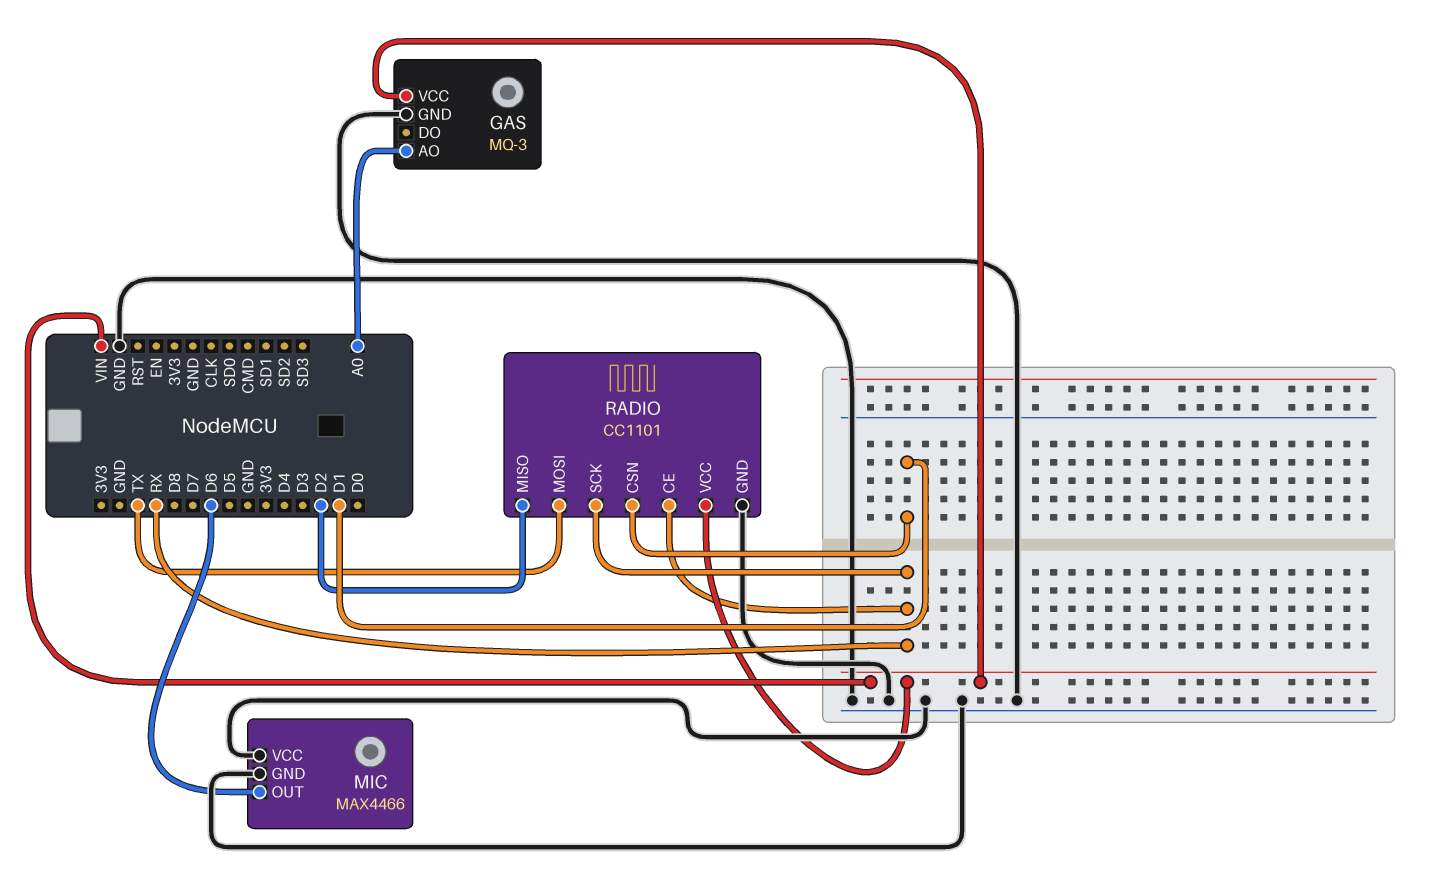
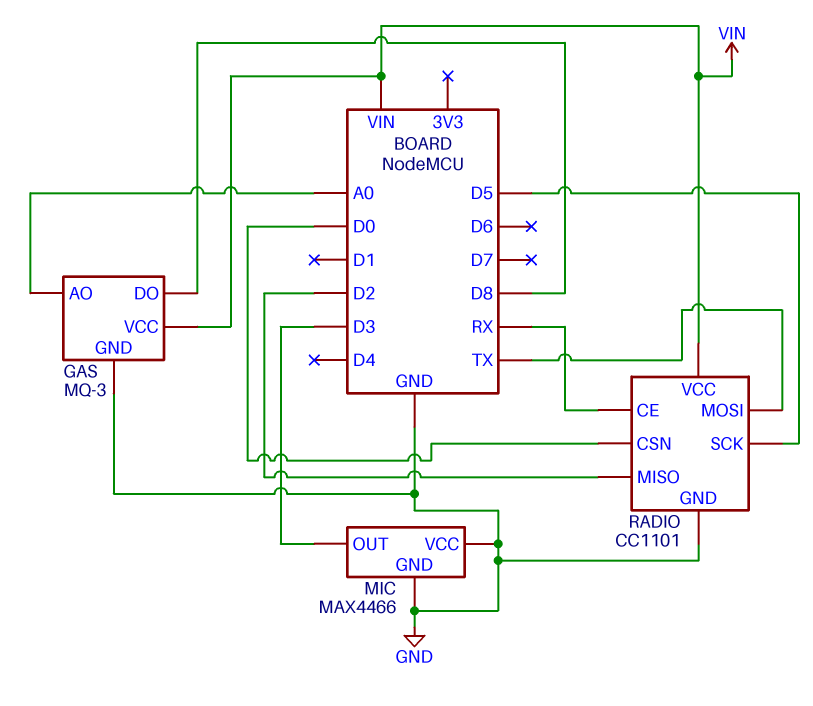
GAS pin DO: none -> D8
MIC pin OUT: D6 -> D3
RADIO pin CSN: D1 -> D0
RADIO pin SCK: RX -> D5

